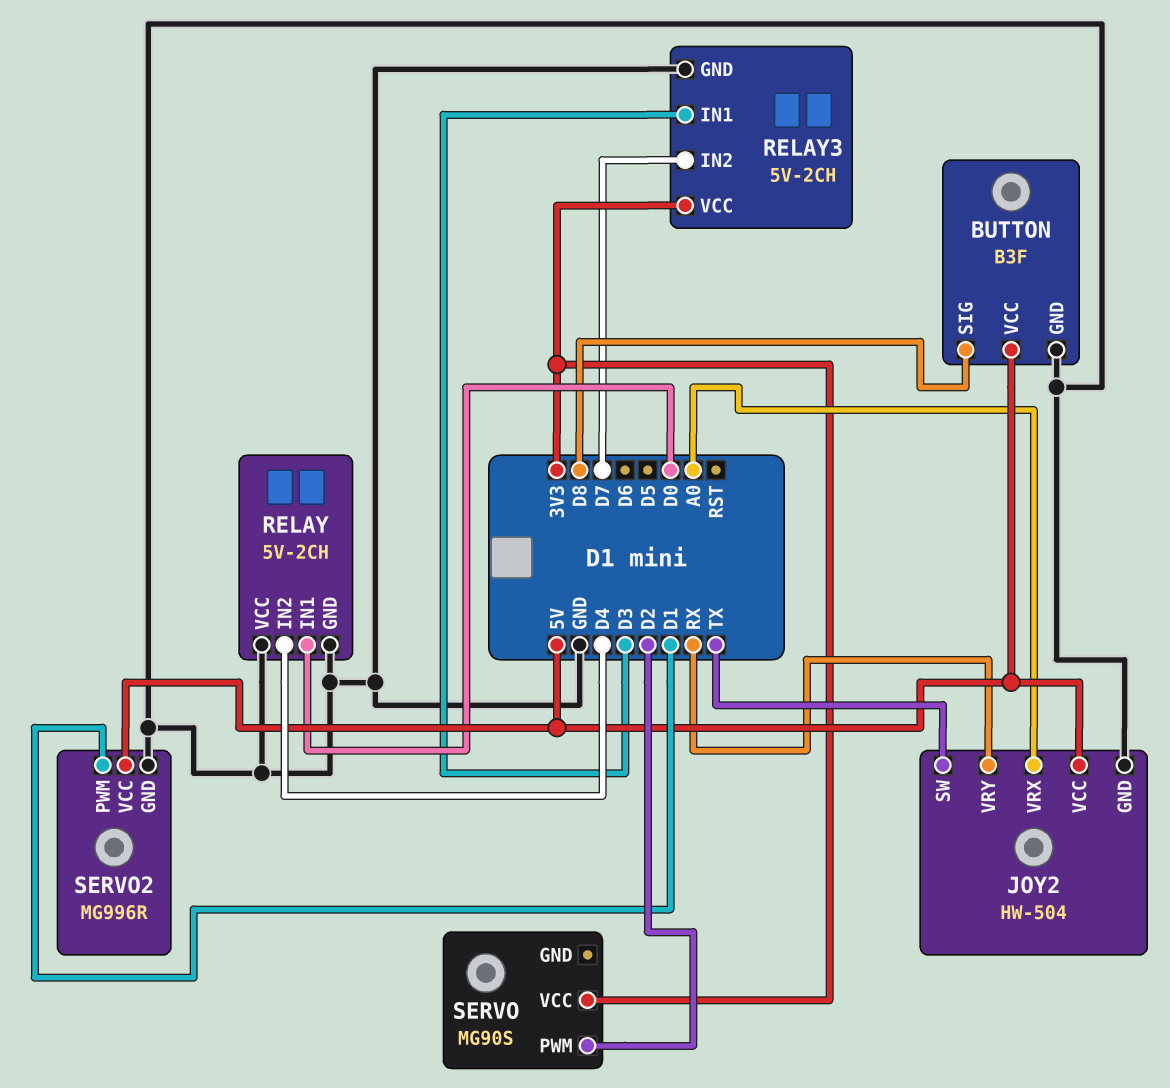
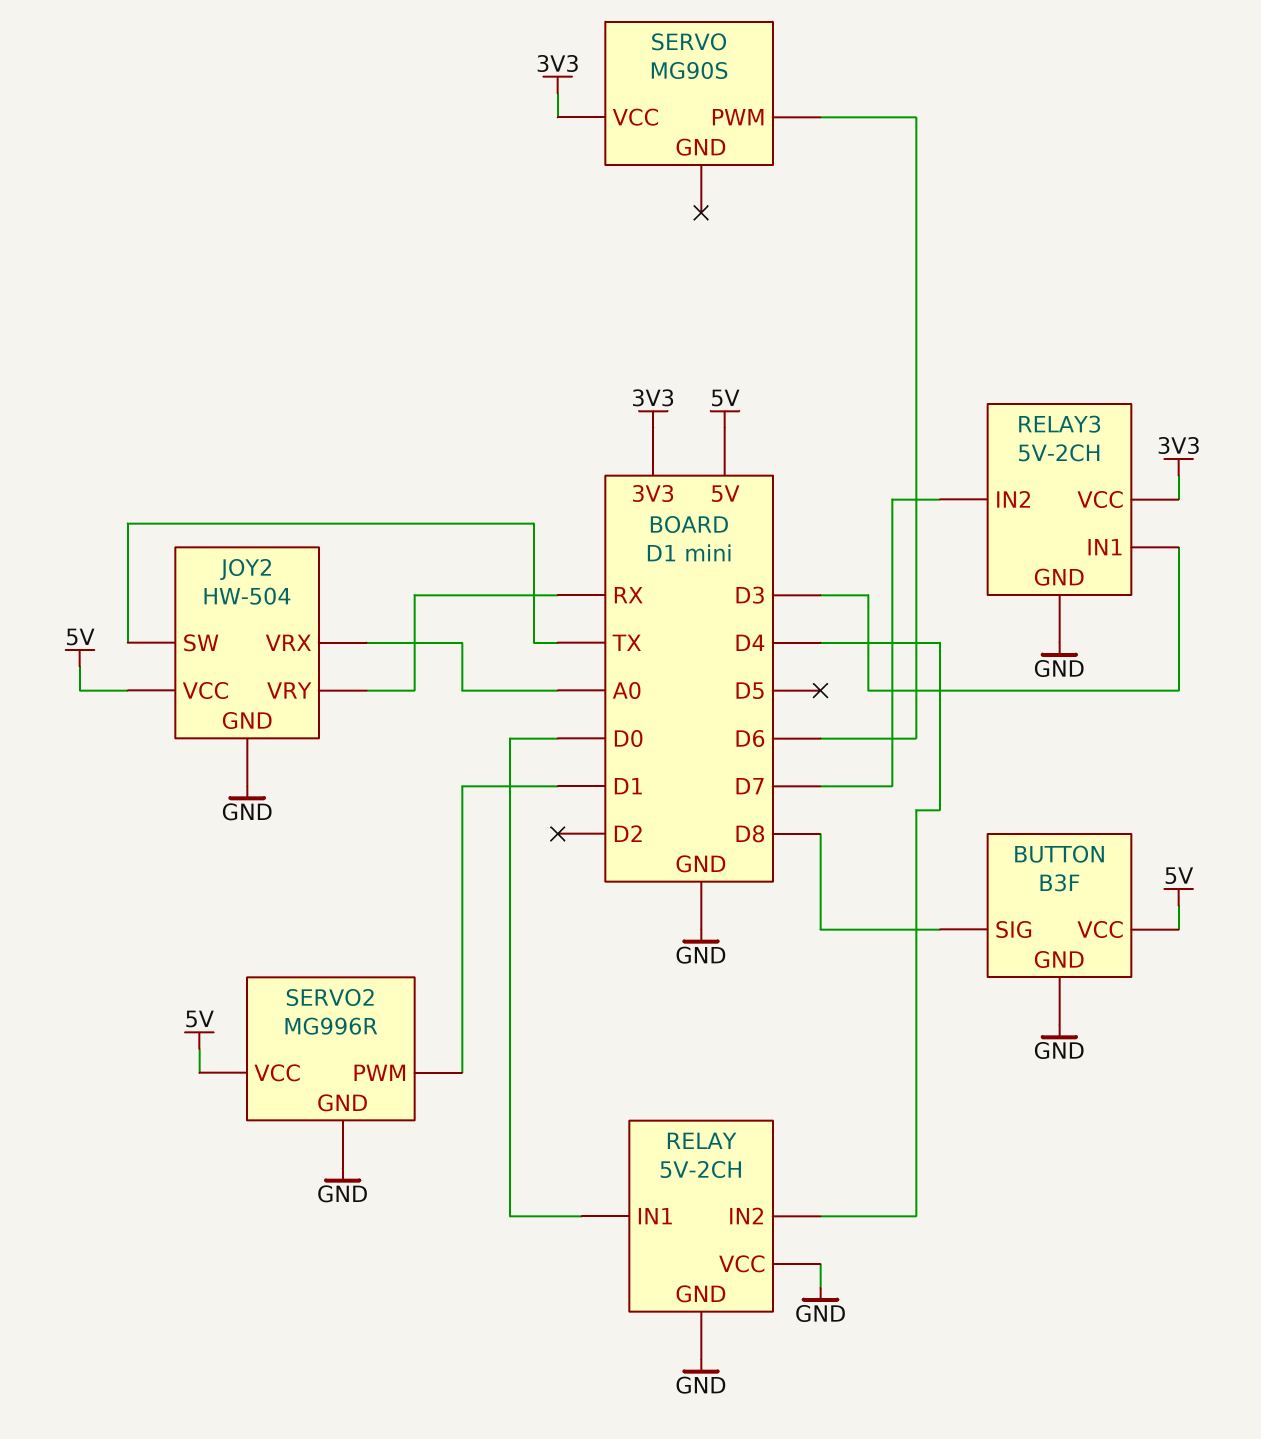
SERVO pin PWM: D2 -> D6

